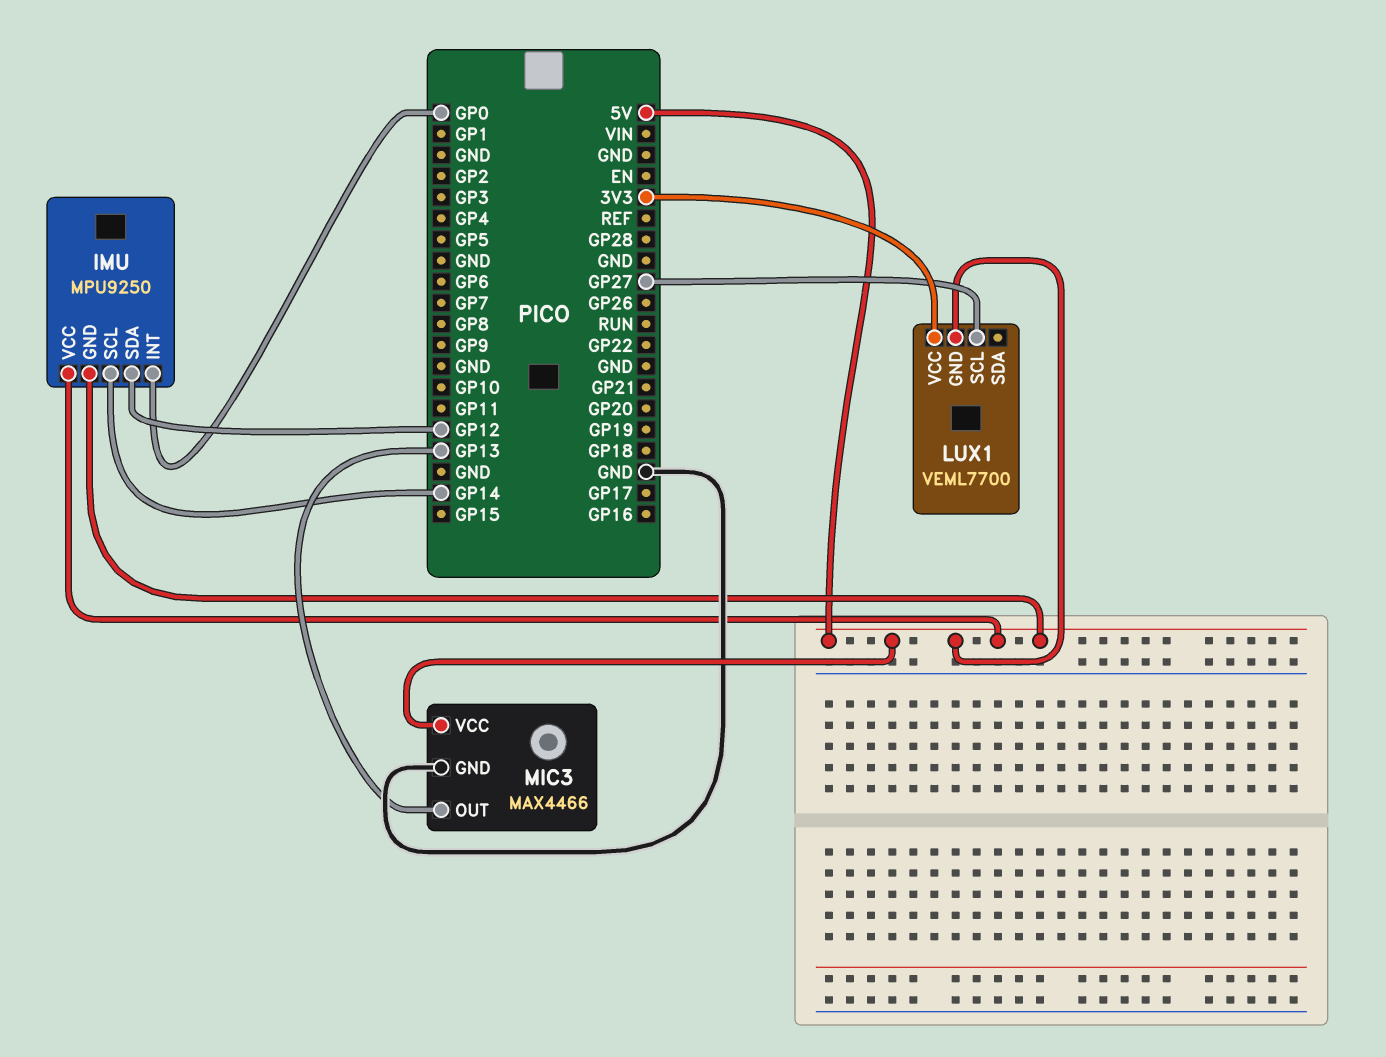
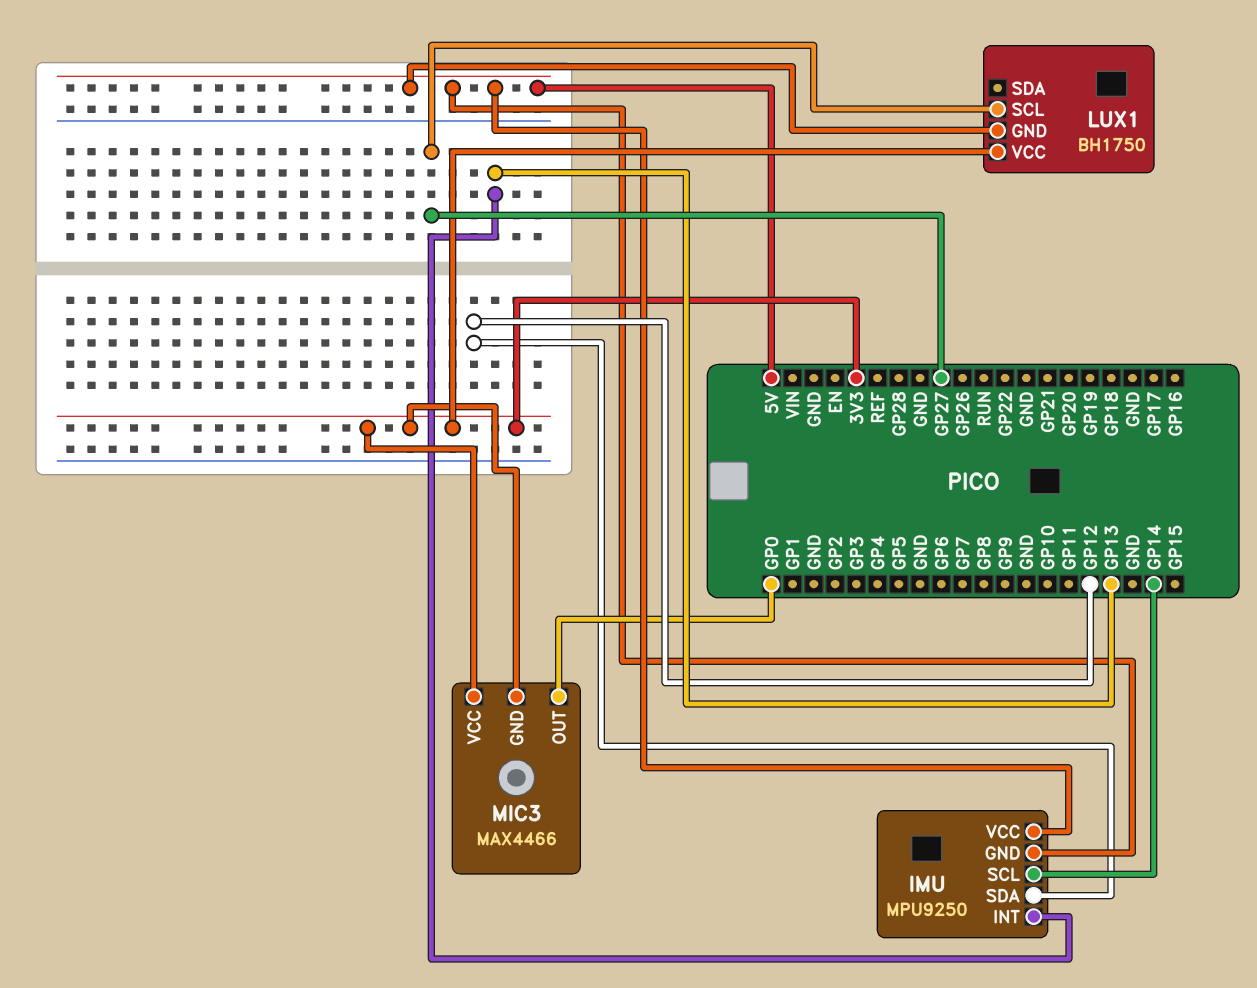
IMU pin INT: GP0 -> GP13
LUX1: VEML7700 -> BH1750
MIC3 pin GND: GND -> 3V3
MIC3 pin OUT: GP13 -> GP0
MIC3 pin VCC: 5V -> 3V3

